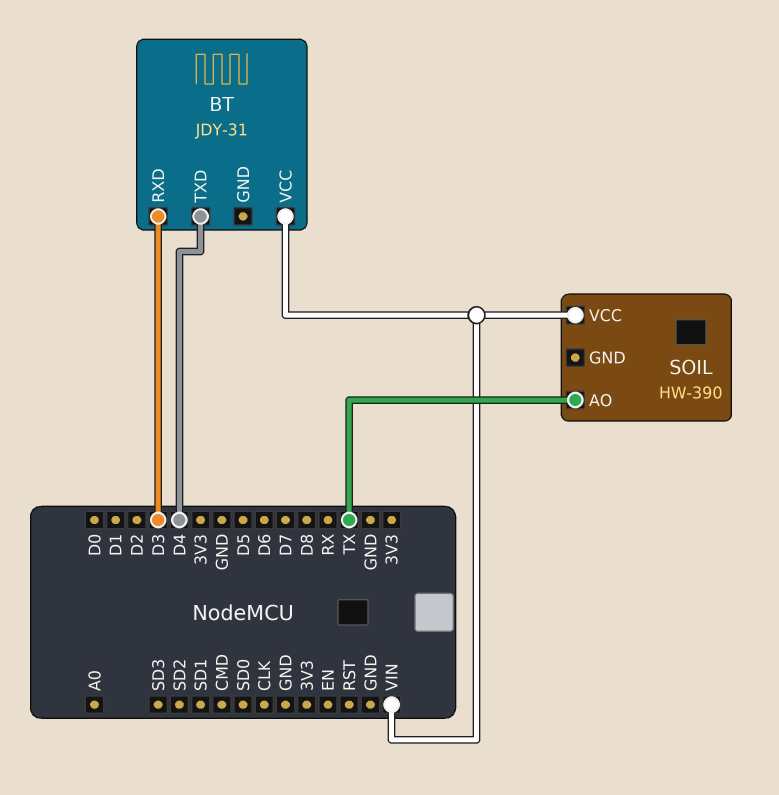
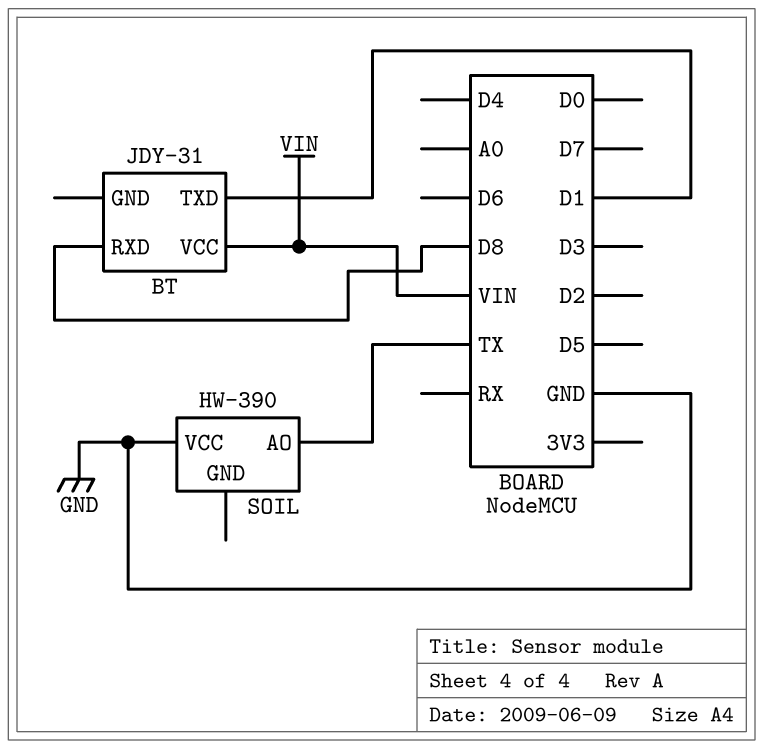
BT pin RXD: D3 -> D8
BT pin TXD: D4 -> D1
SOIL pin VCC: VIN -> GND

